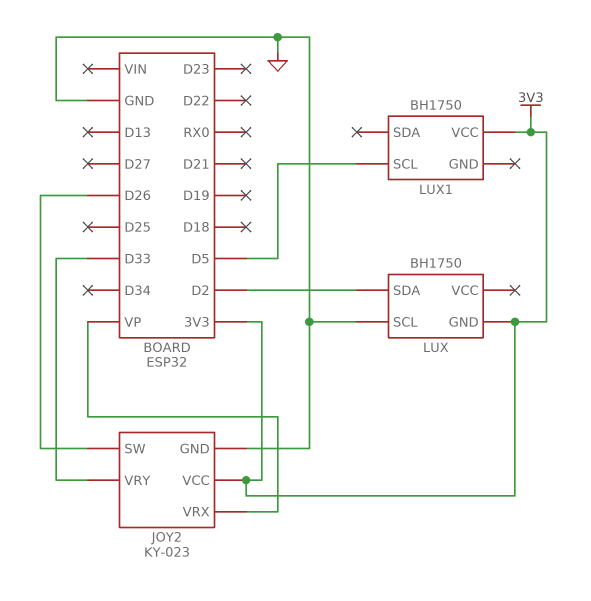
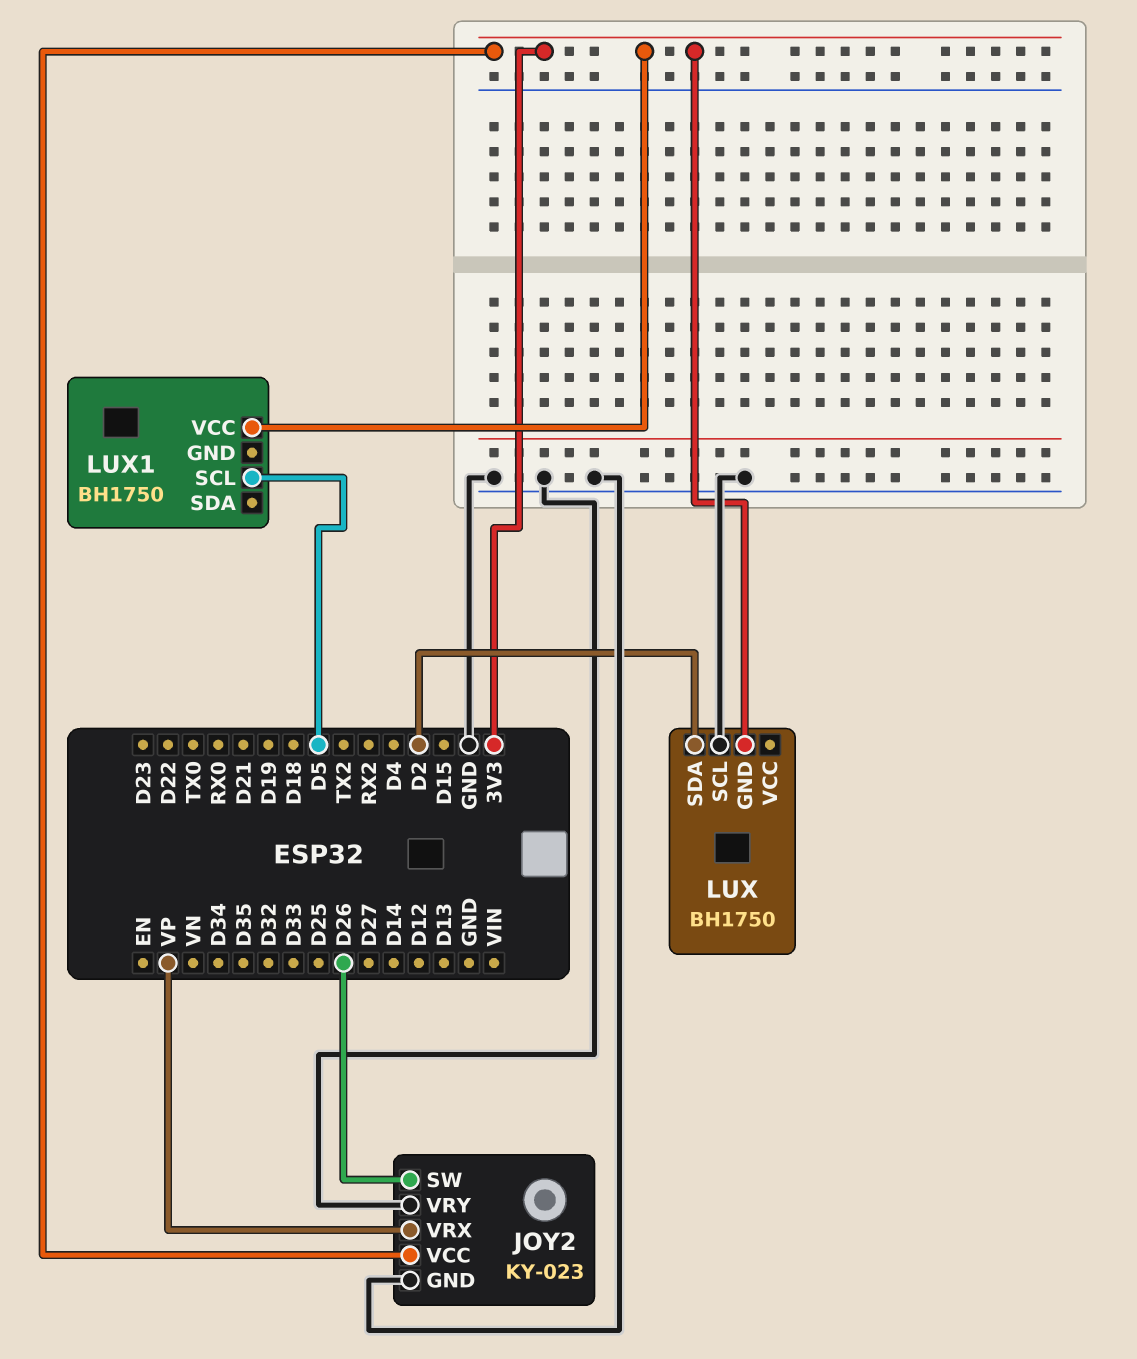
JOY2 pin VRY: D33 -> GND

